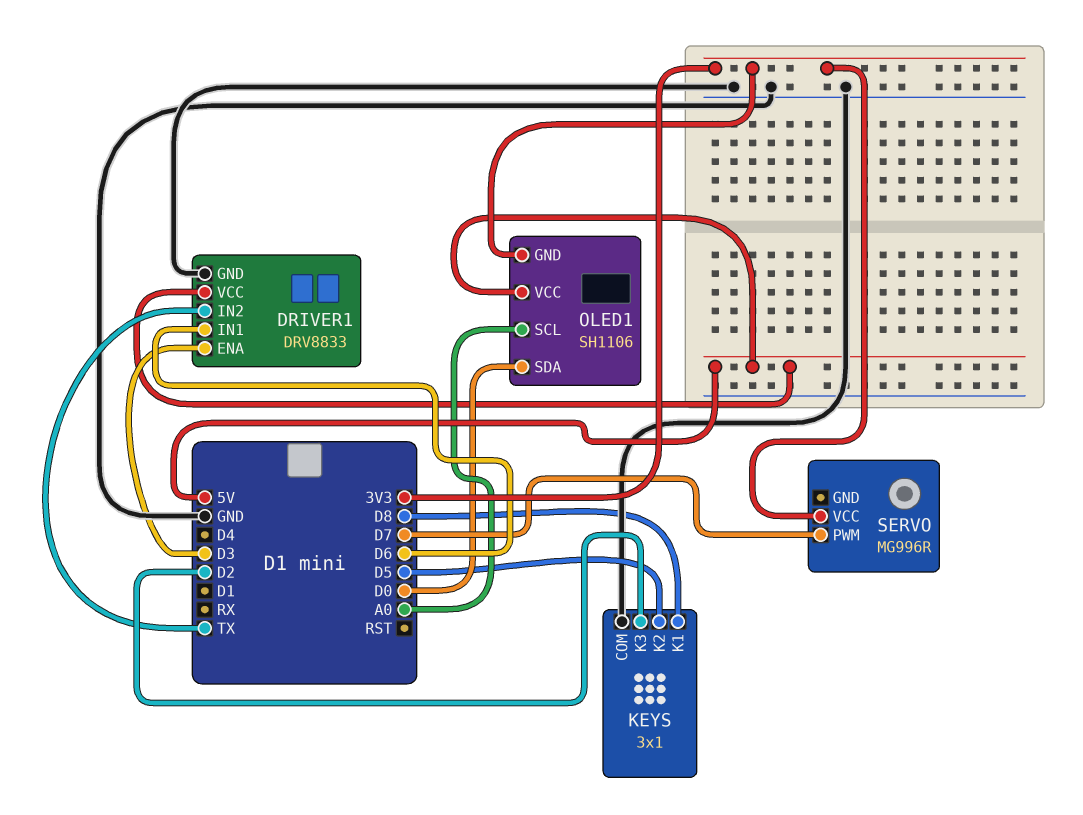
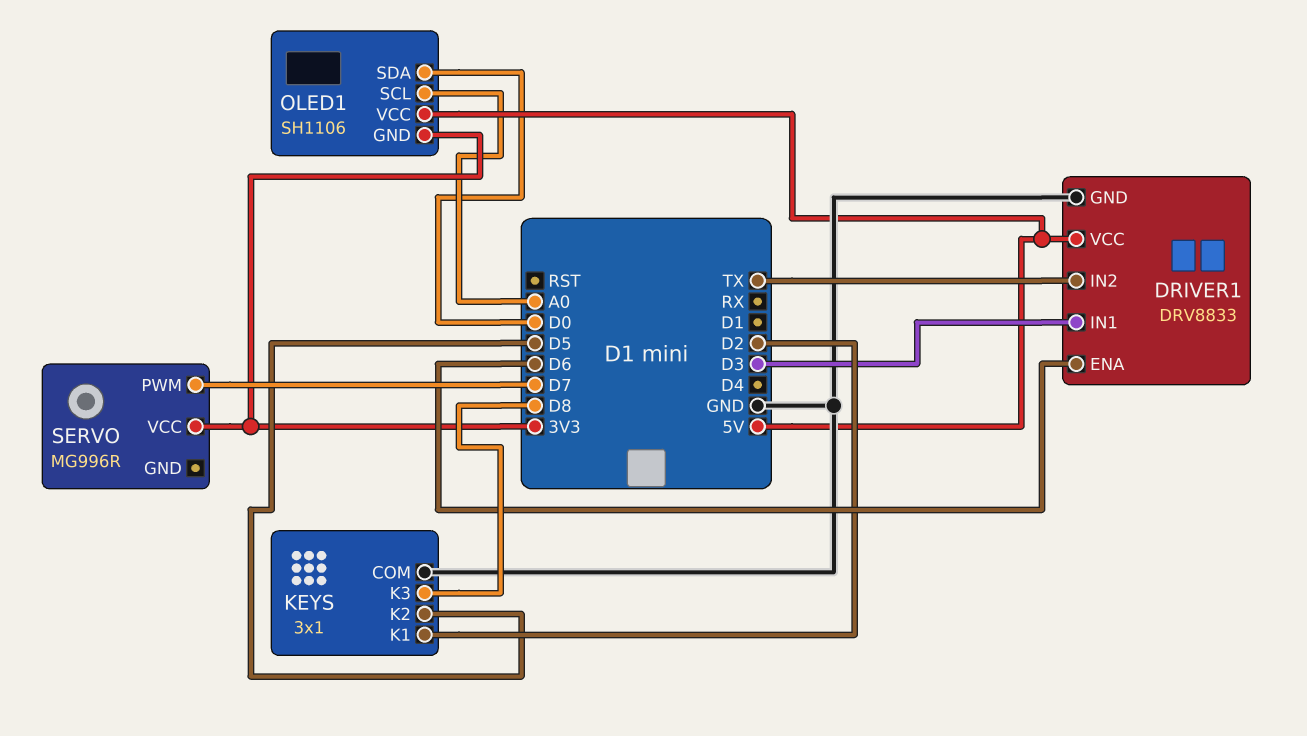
DRIVER1 pin ENA: D3 -> D6
DRIVER1 pin IN1: D6 -> D3
KEYS pin K1: D8 -> D2
KEYS pin K3: D2 -> D8

